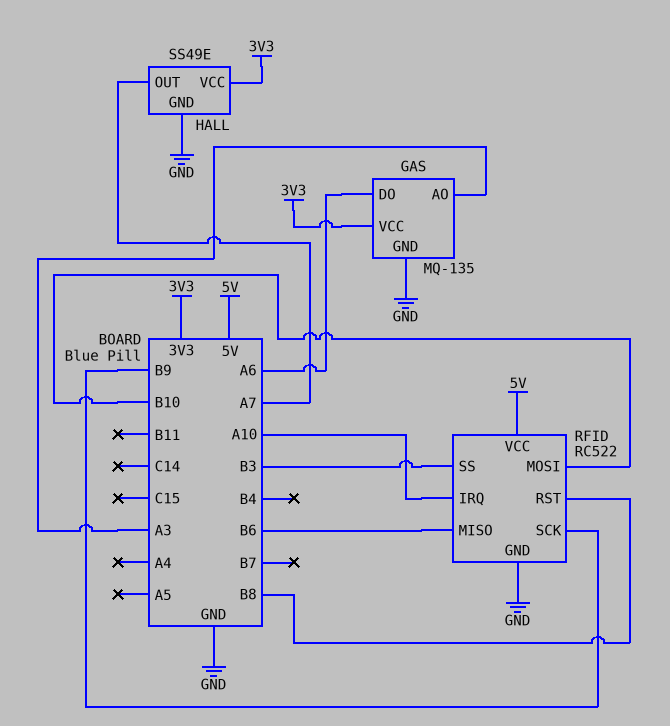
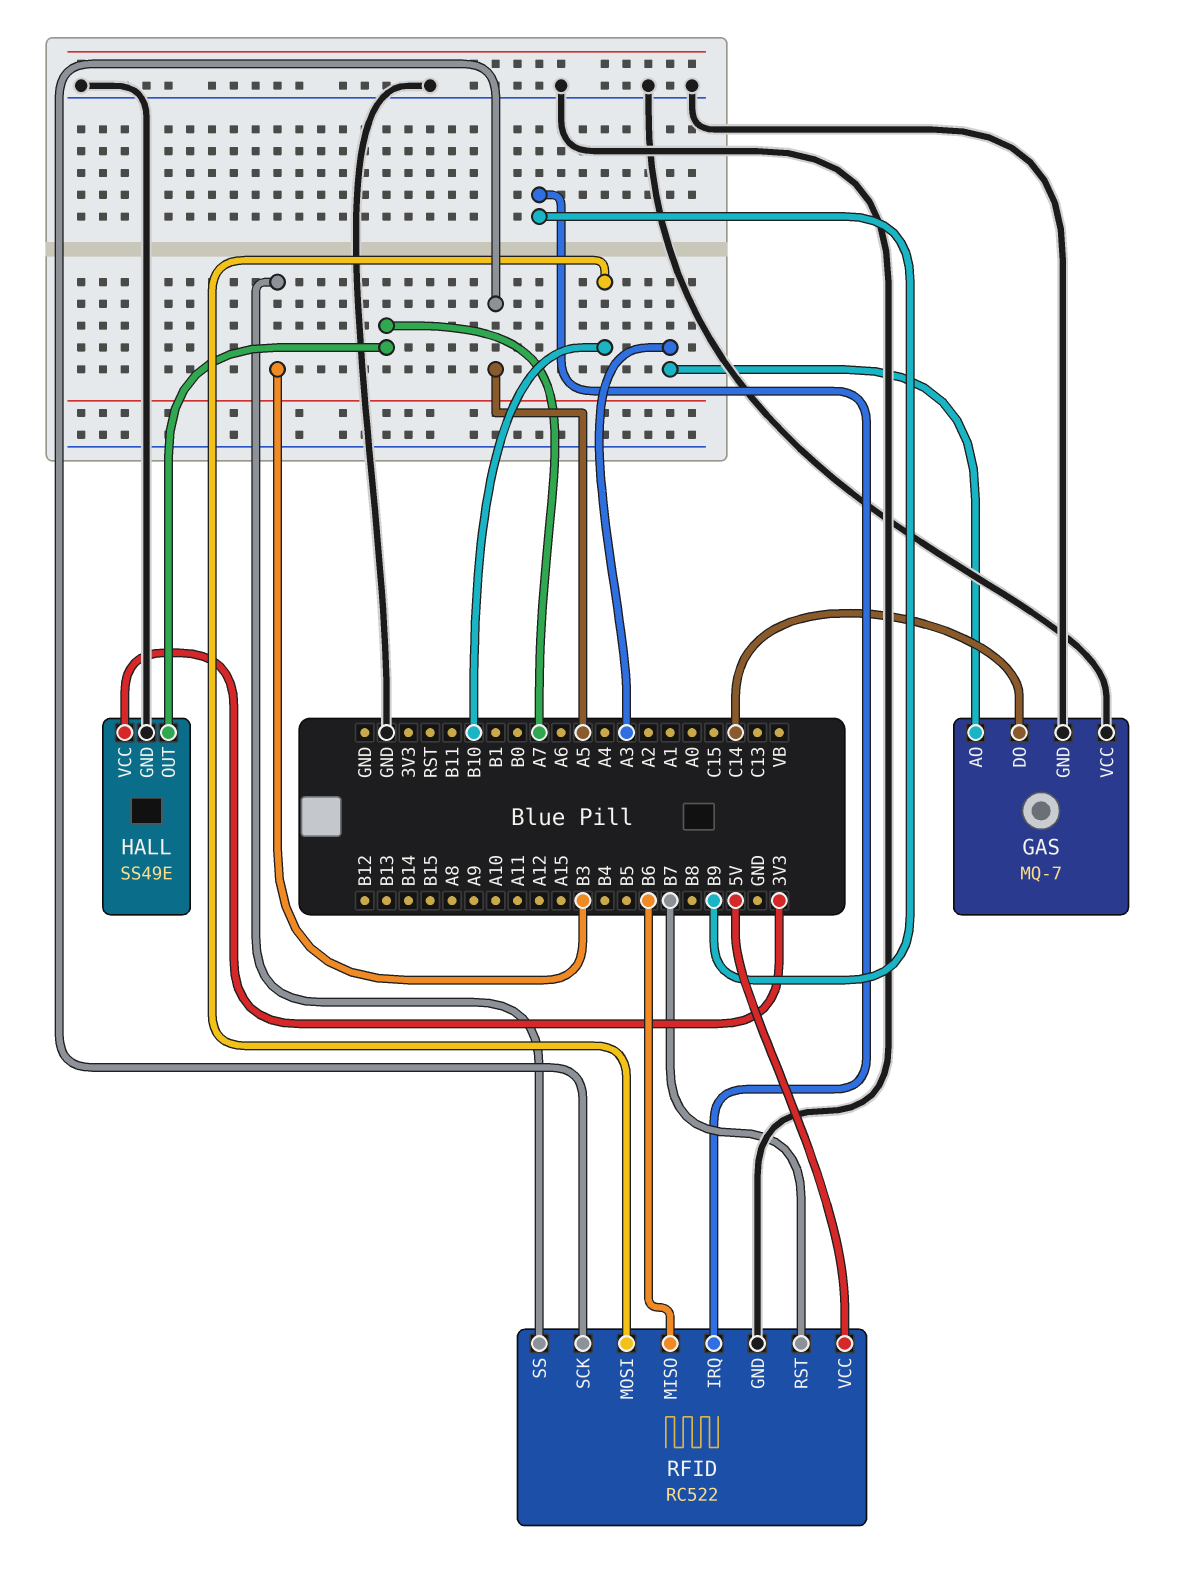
GAS: MQ-135 -> MQ-7
GAS pin DO: A6 -> C14
GAS pin VCC: 3V3 -> GND
RFID pin IRQ: A10 -> B9
RFID pin RST: B8 -> B7
RFID pin SCK: B9 -> A5

